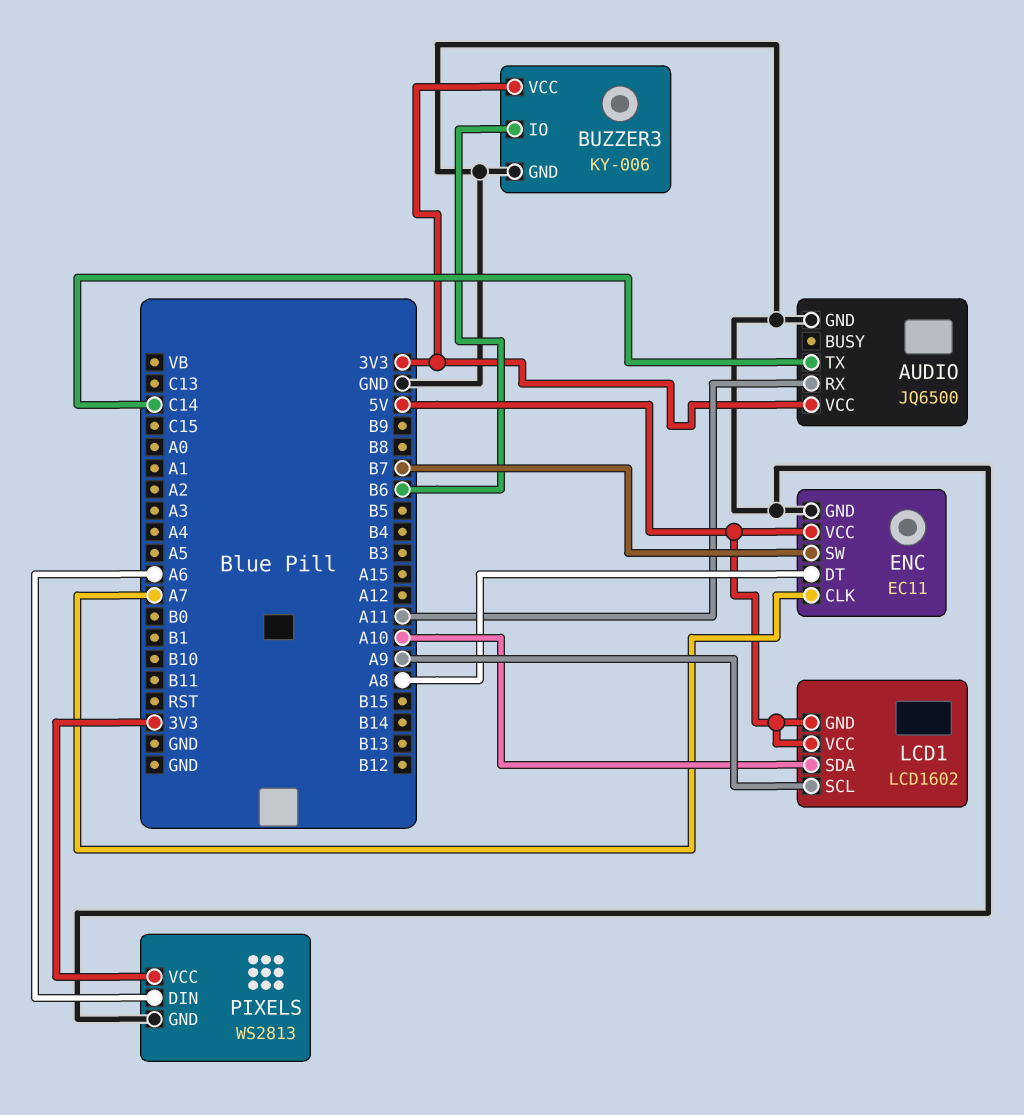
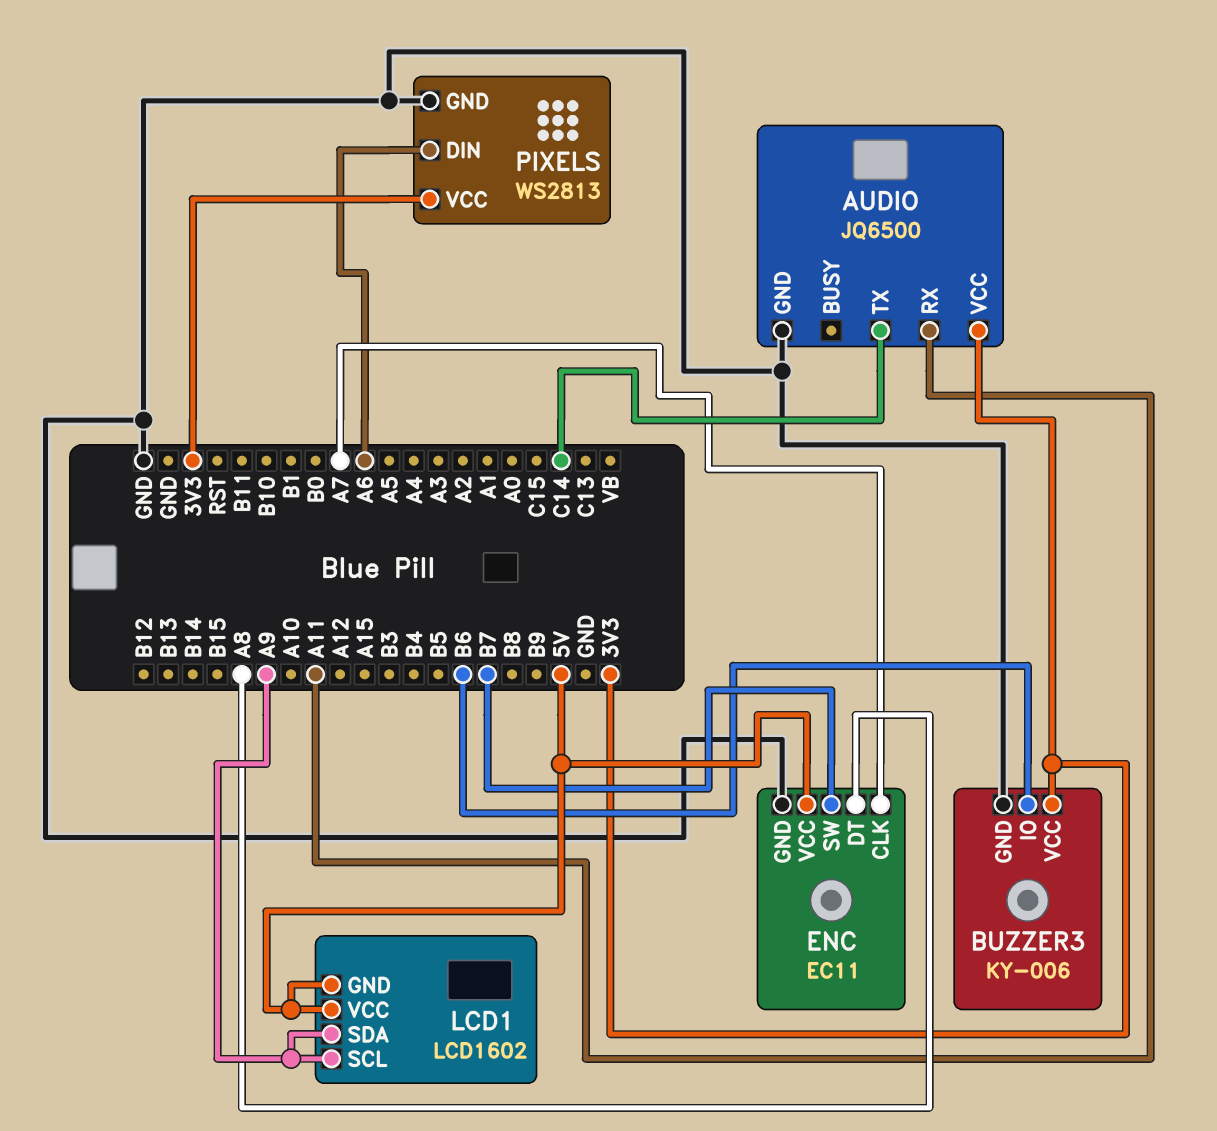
LCD1 pin SDA: A10 -> A9

